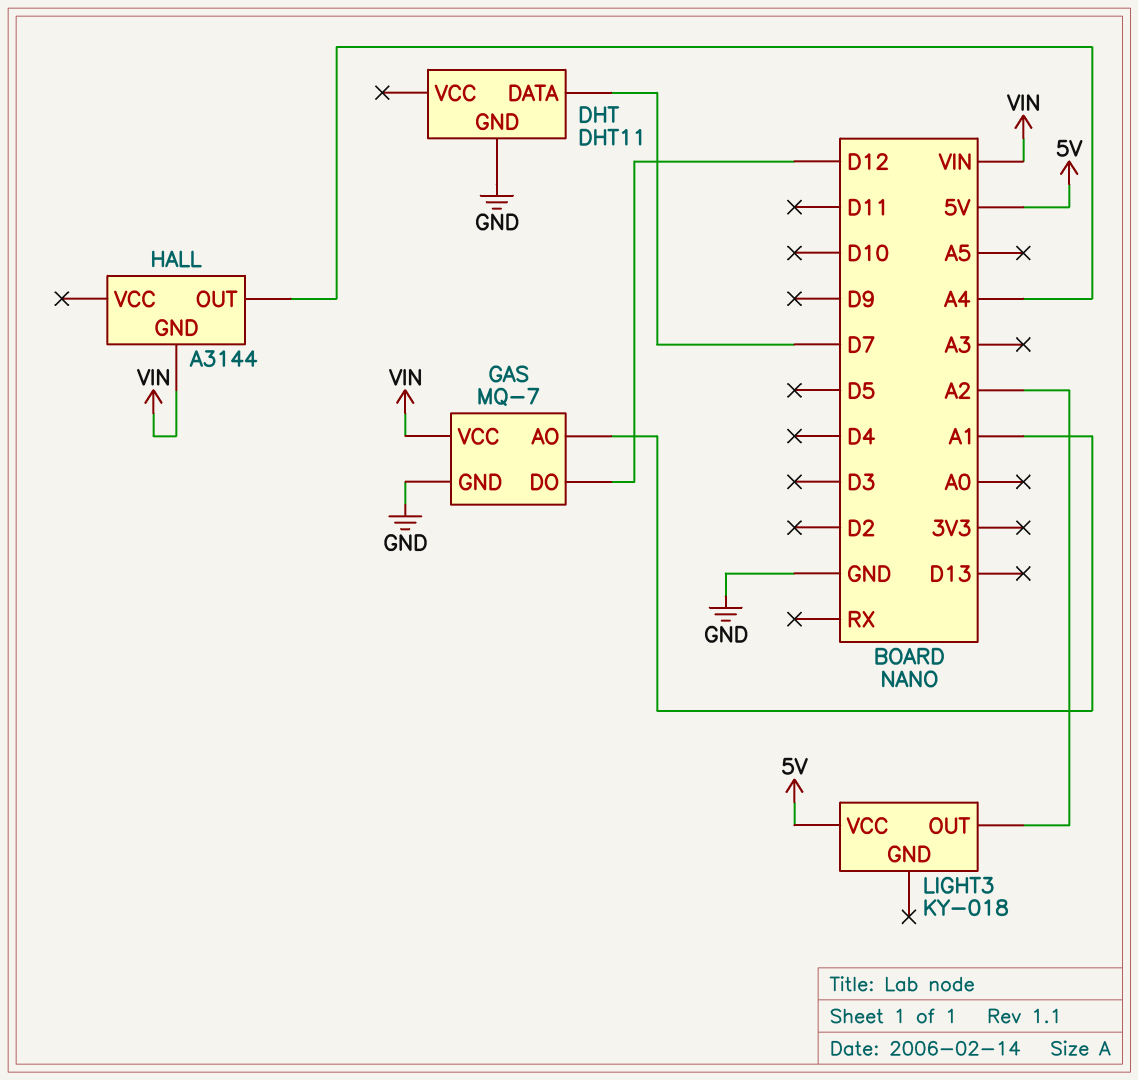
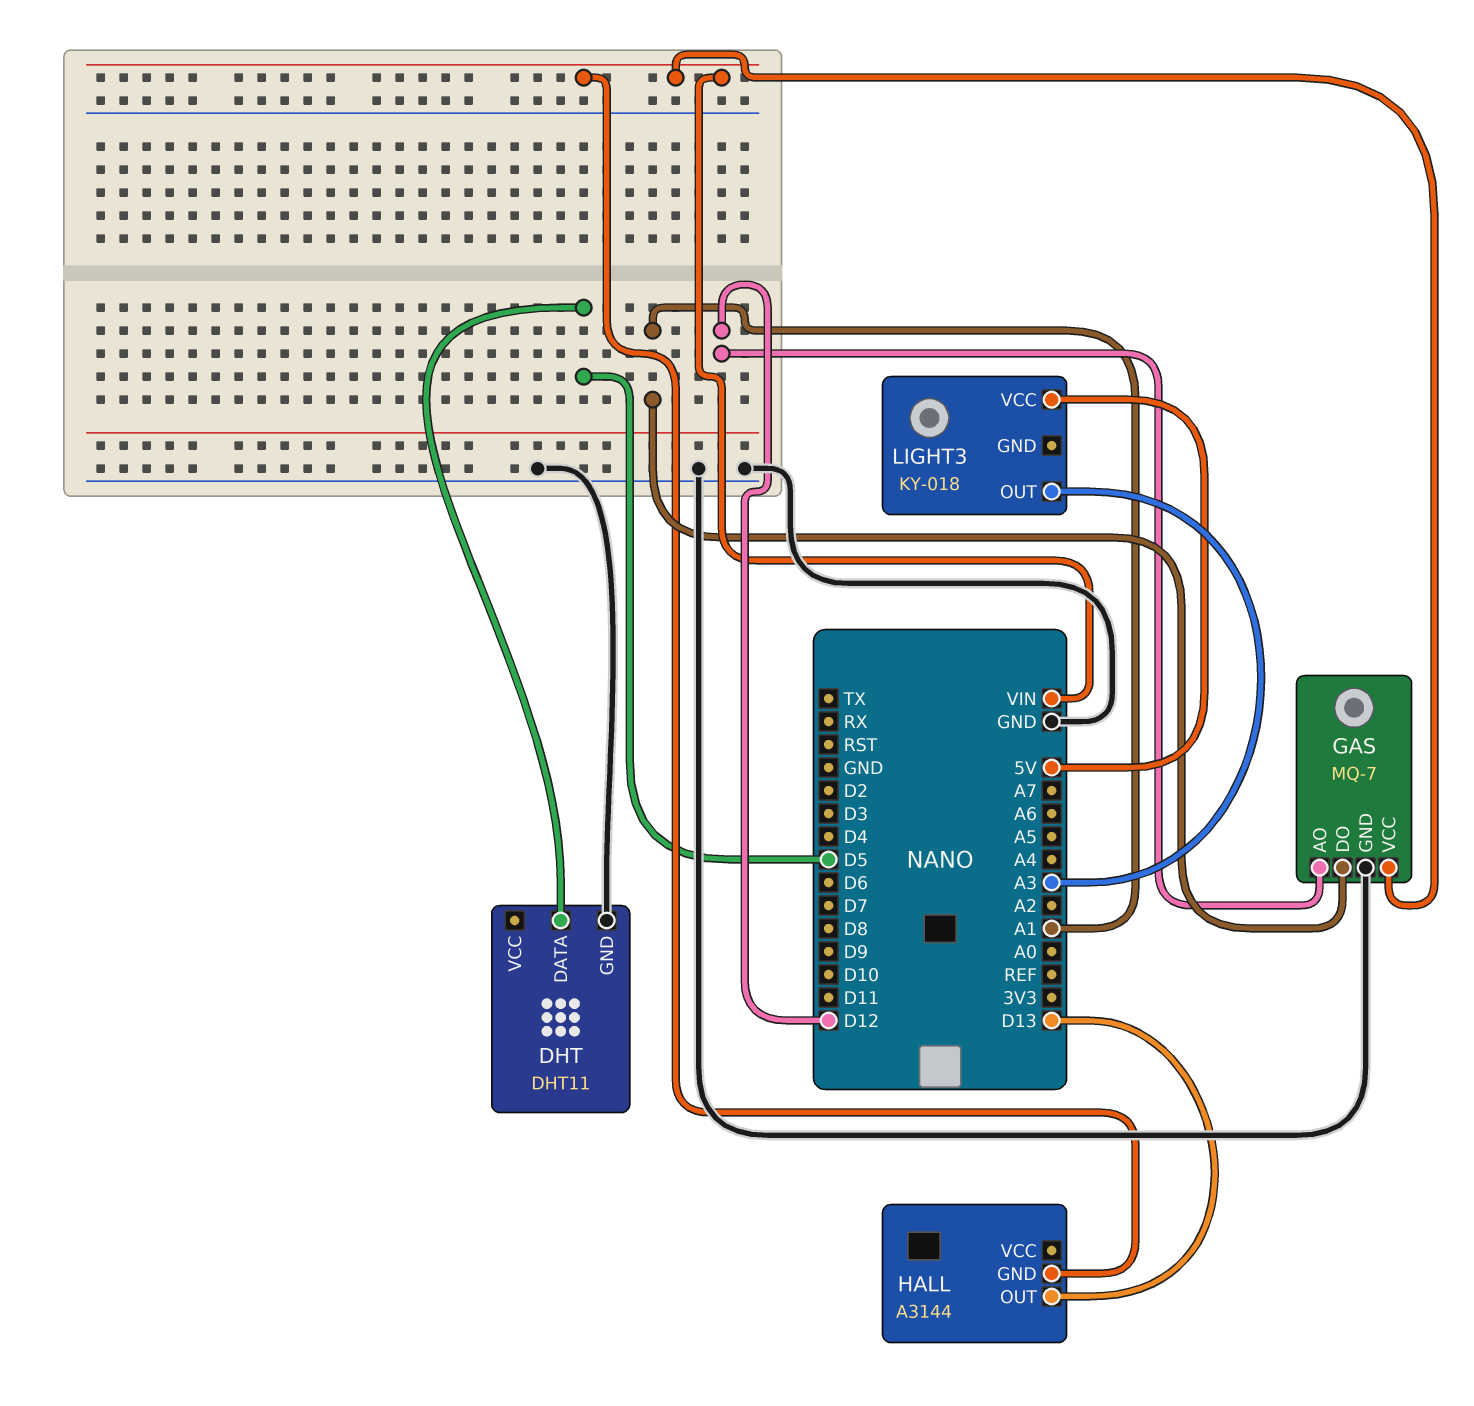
DHT pin DATA: D7 -> D5
GAS pin AO: A1 -> D12
GAS pin DO: D12 -> A1
HALL pin OUT: A4 -> D13
LIGHT3 pin OUT: A2 -> A3

